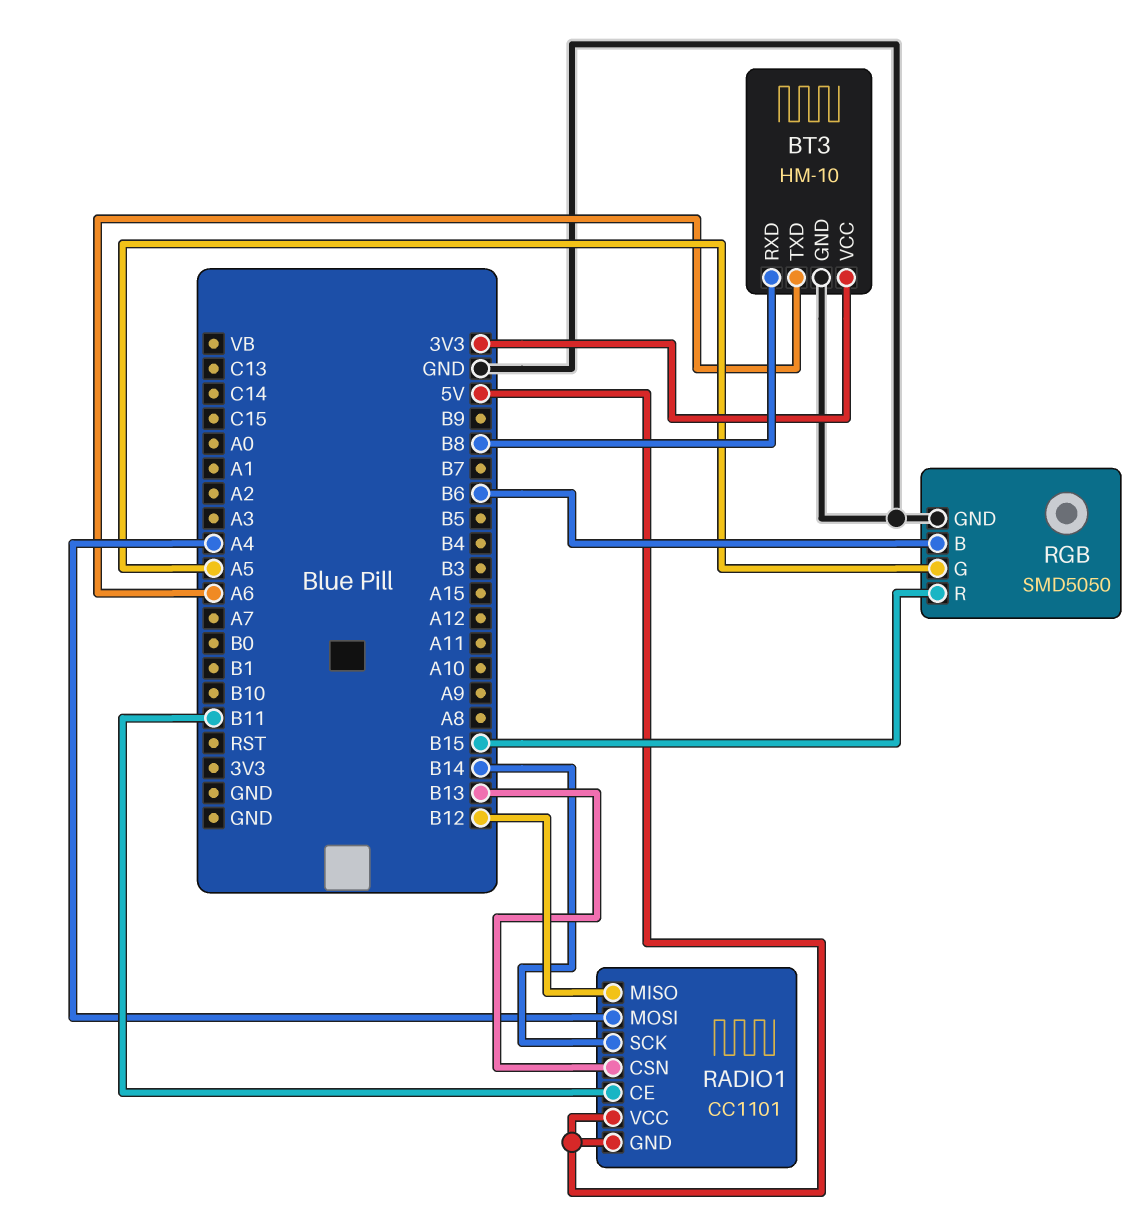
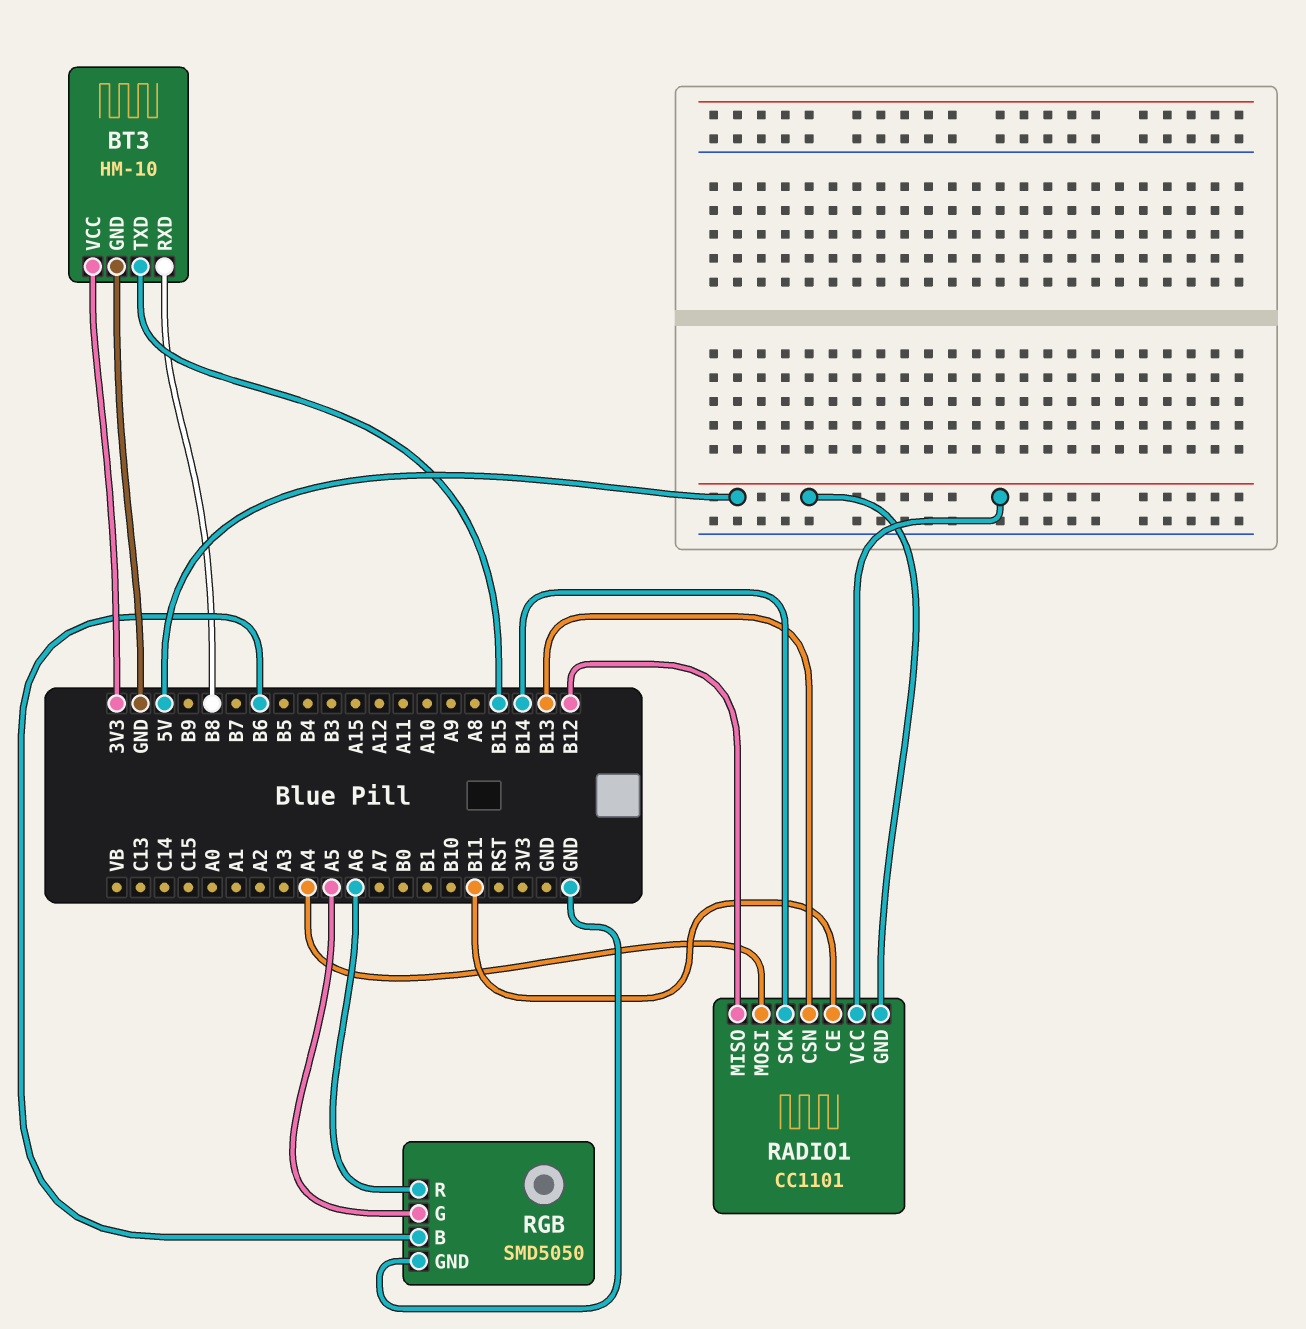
BT3 pin TXD: A6 -> B15
RGB pin R: B15 -> A6

